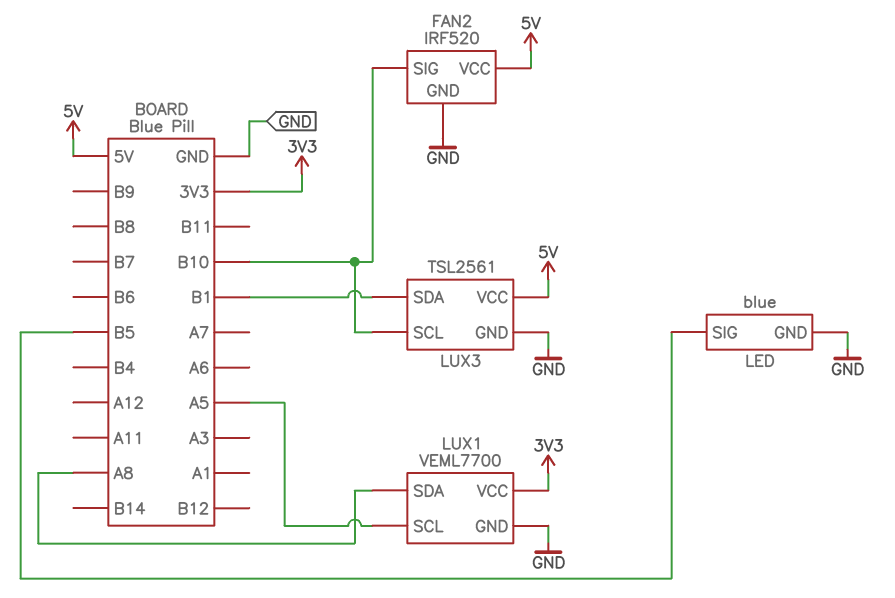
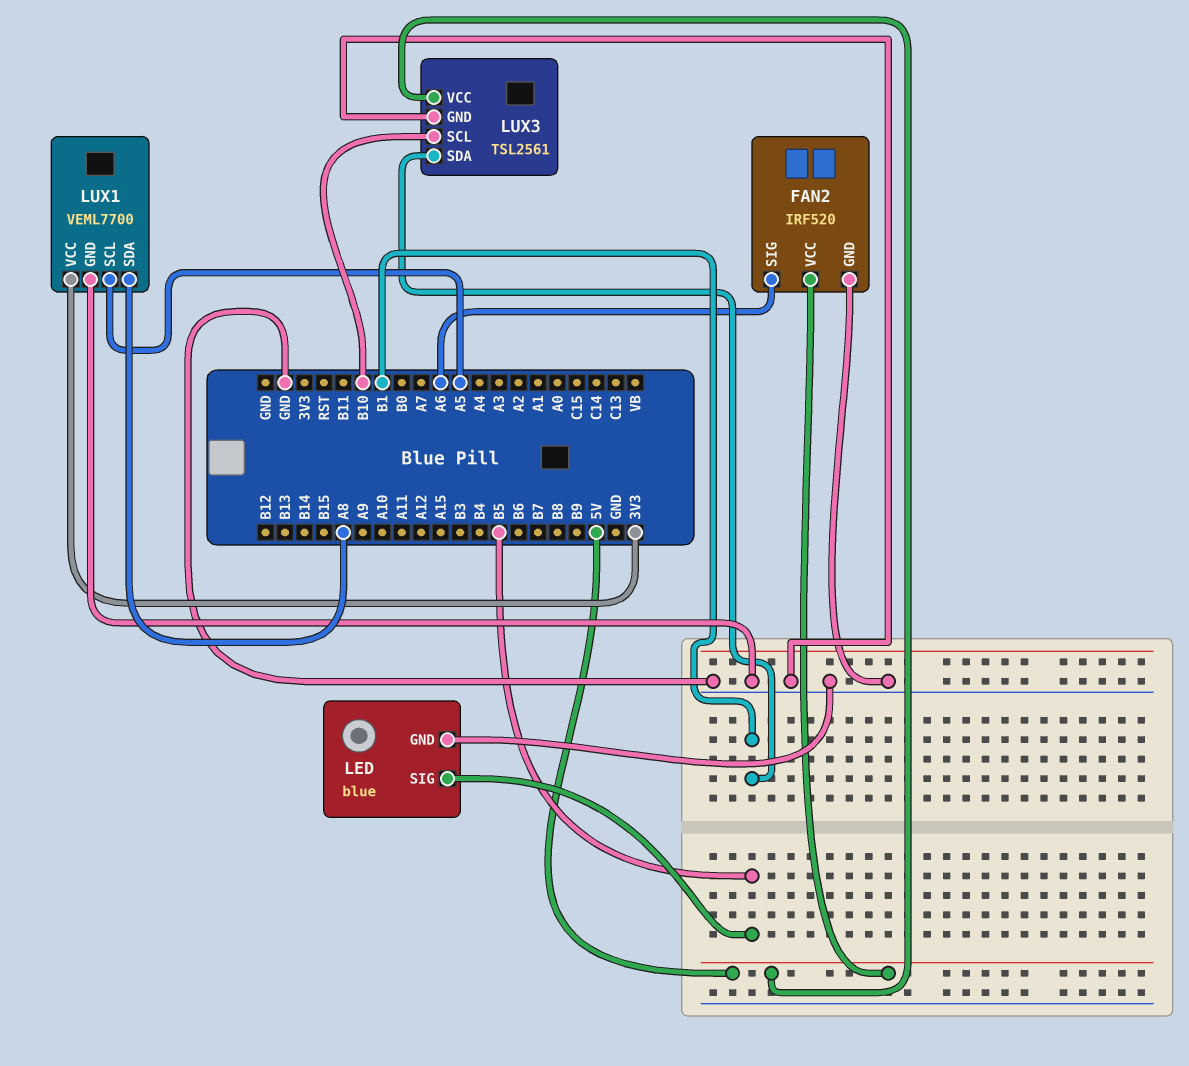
FAN2 pin SIG: B10 -> A6

